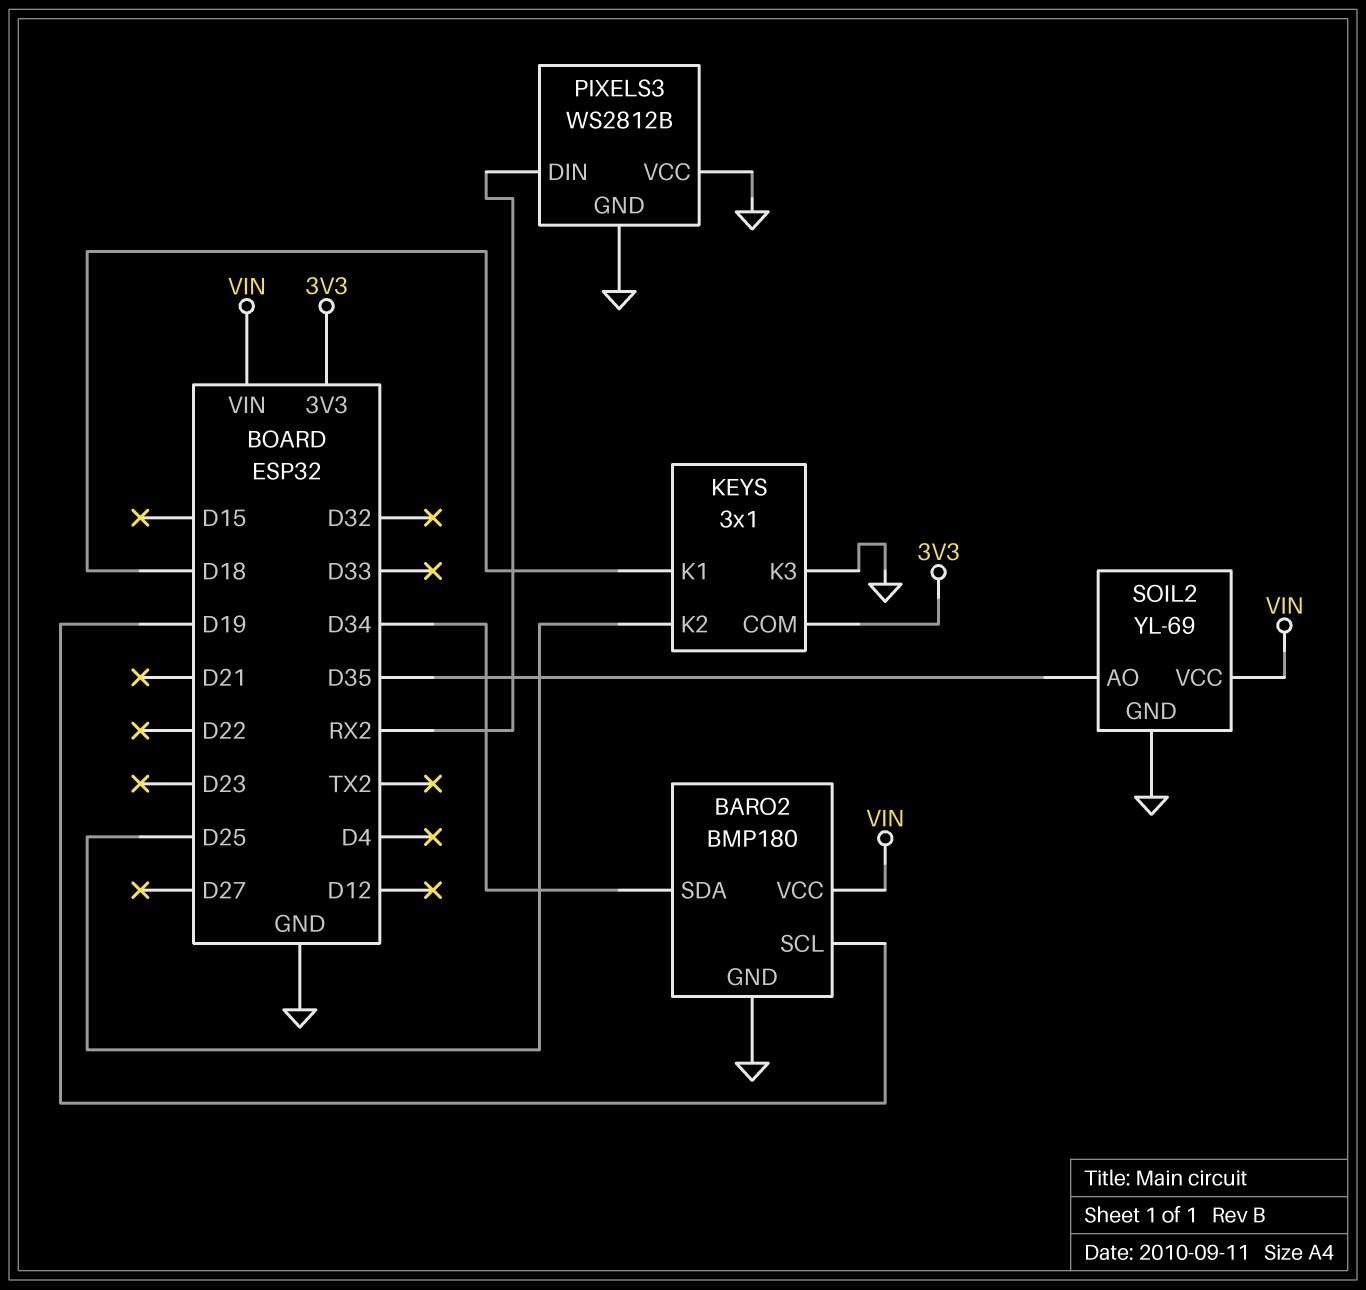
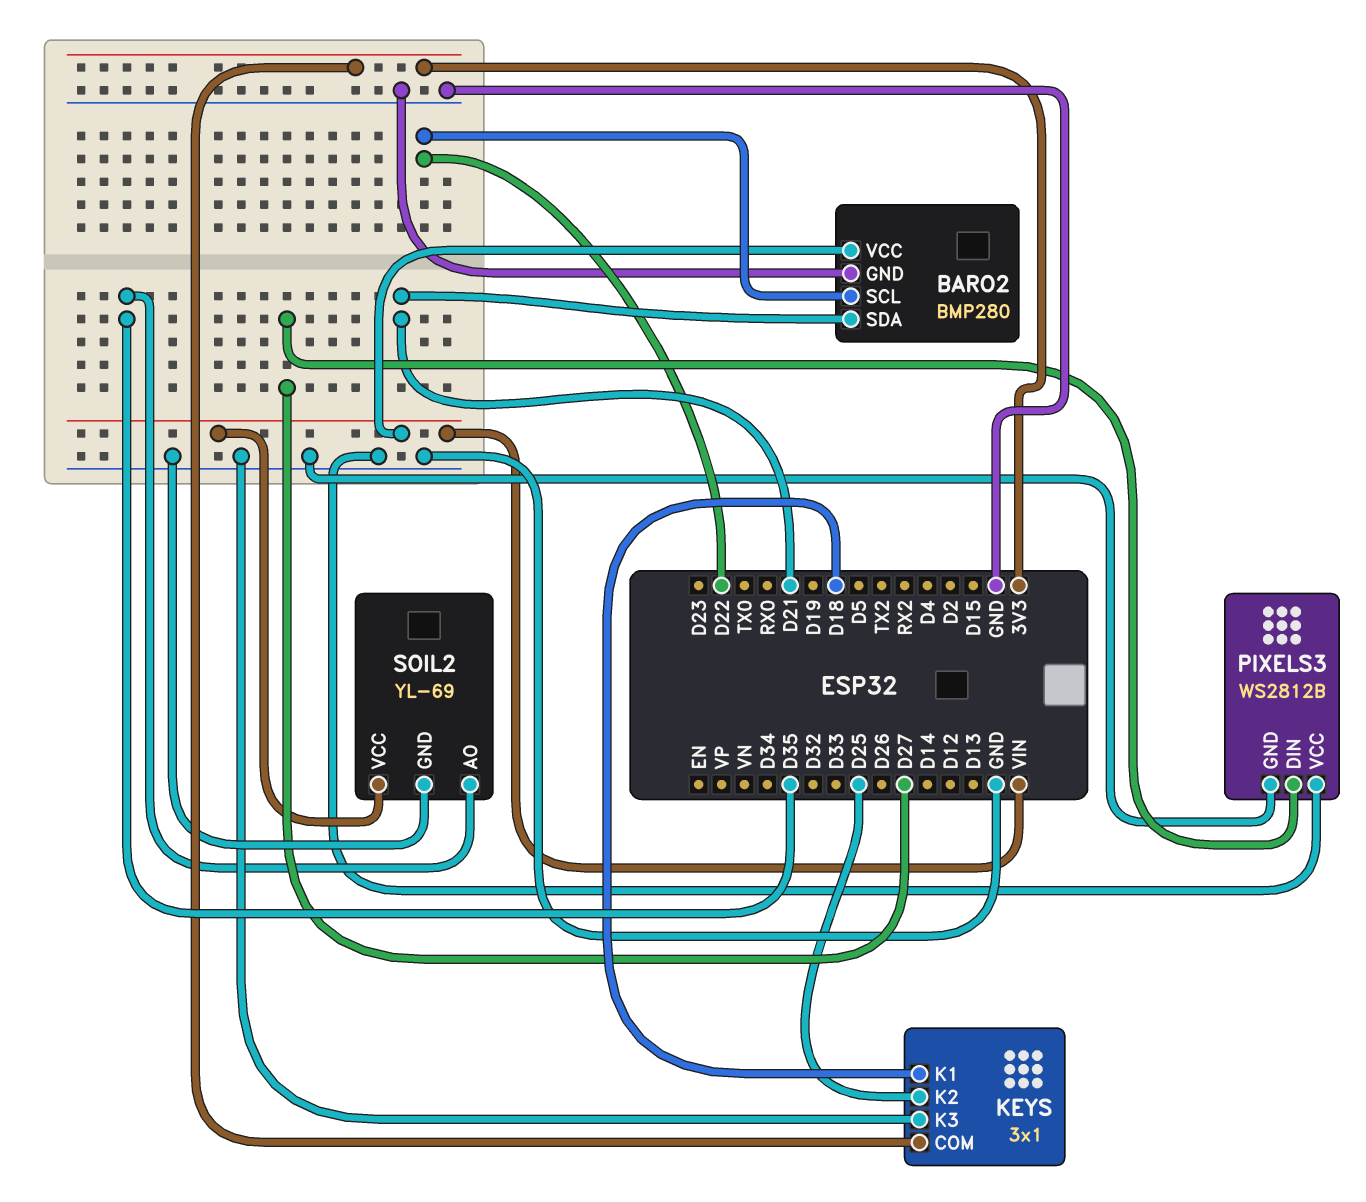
BARO2: BMP180 -> BMP280
BARO2 pin SCL: D19 -> D22
BARO2 pin SDA: D34 -> D21
PIXELS3 pin DIN: RX2 -> D27

